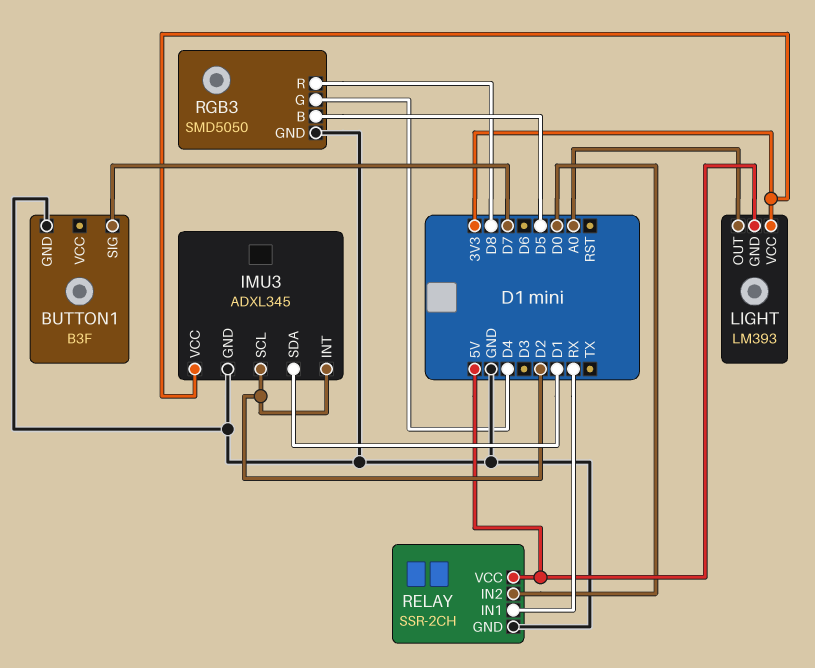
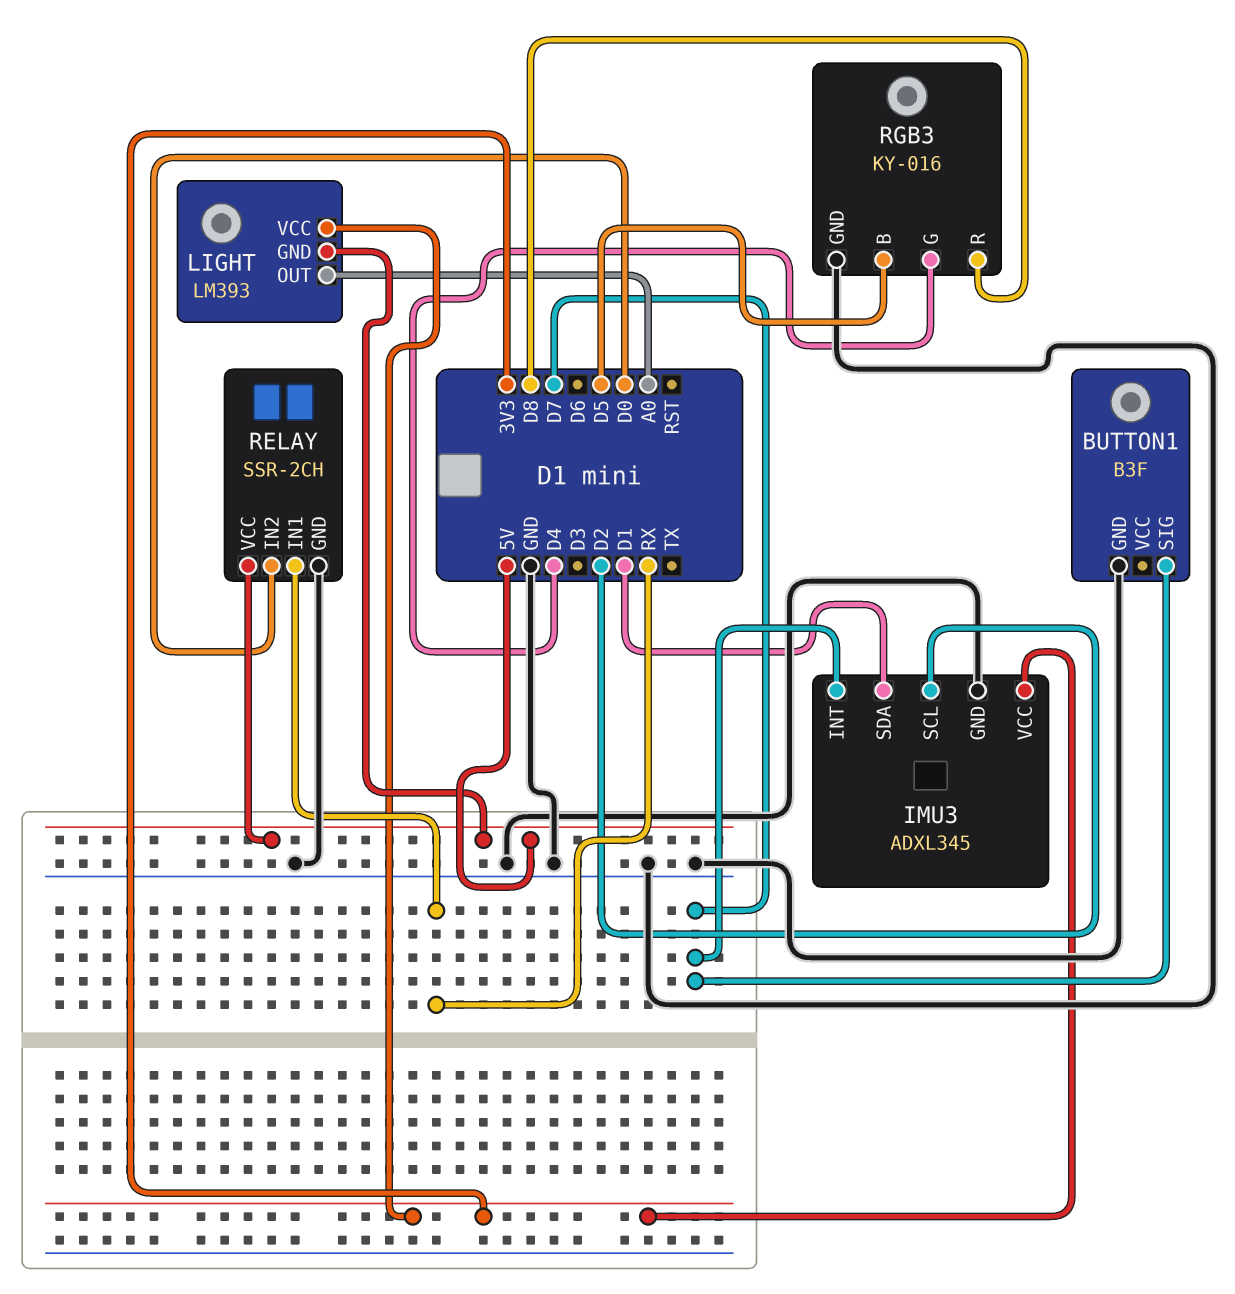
IMU3 pin INT: D2 -> D7
RGB3: SMD5050 -> KY-016

